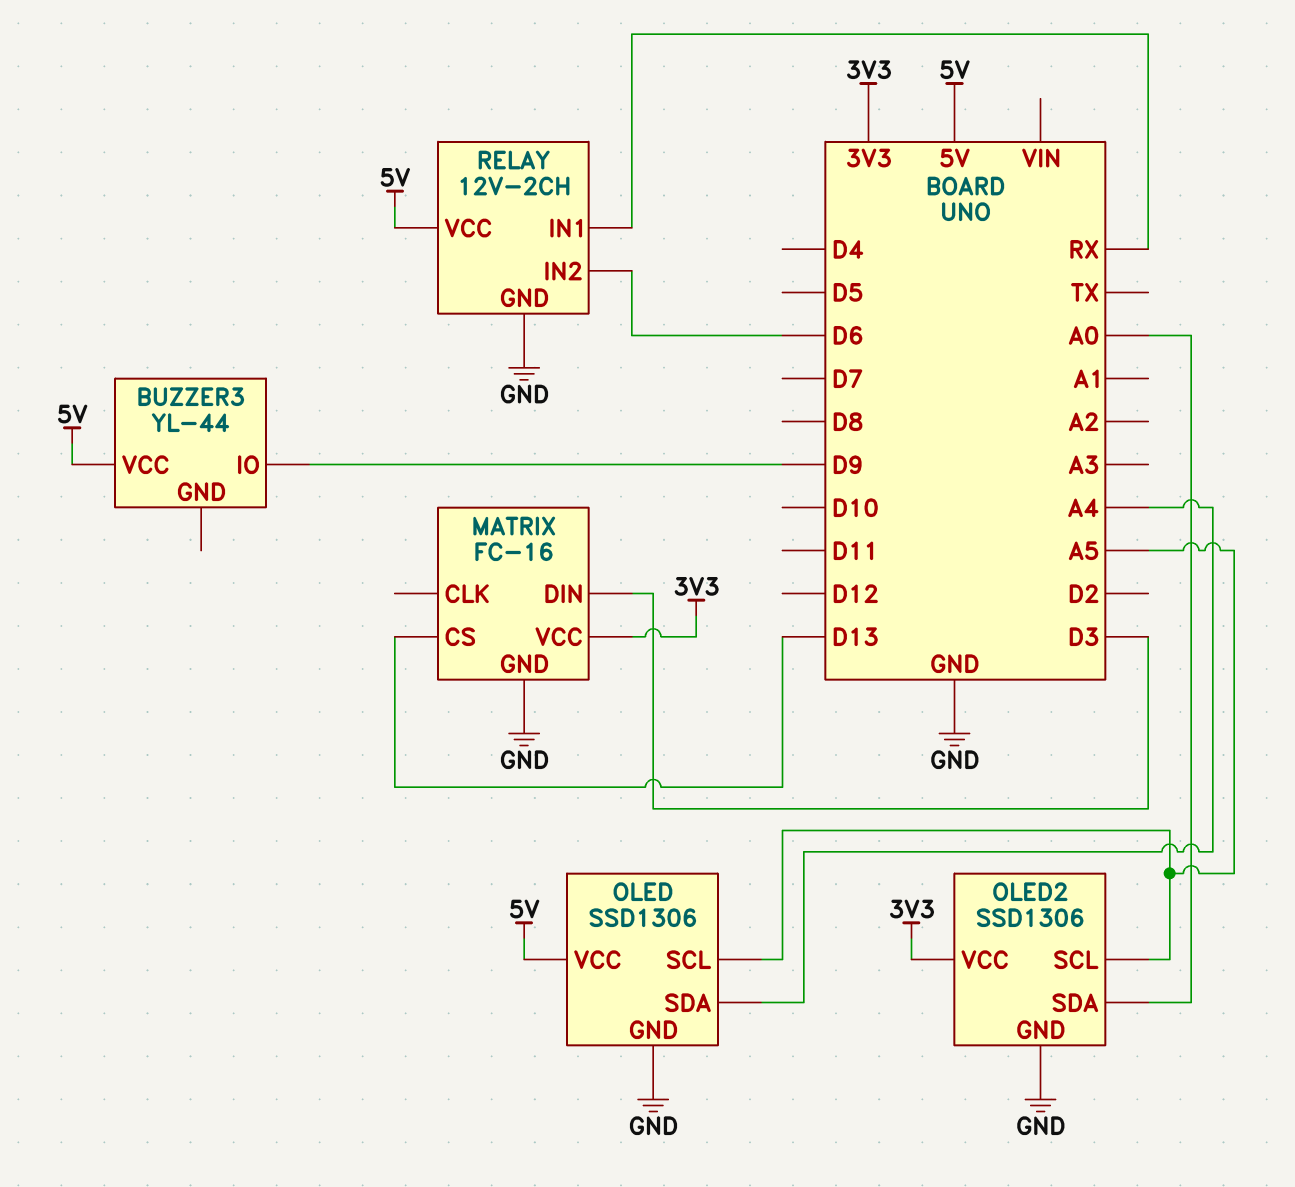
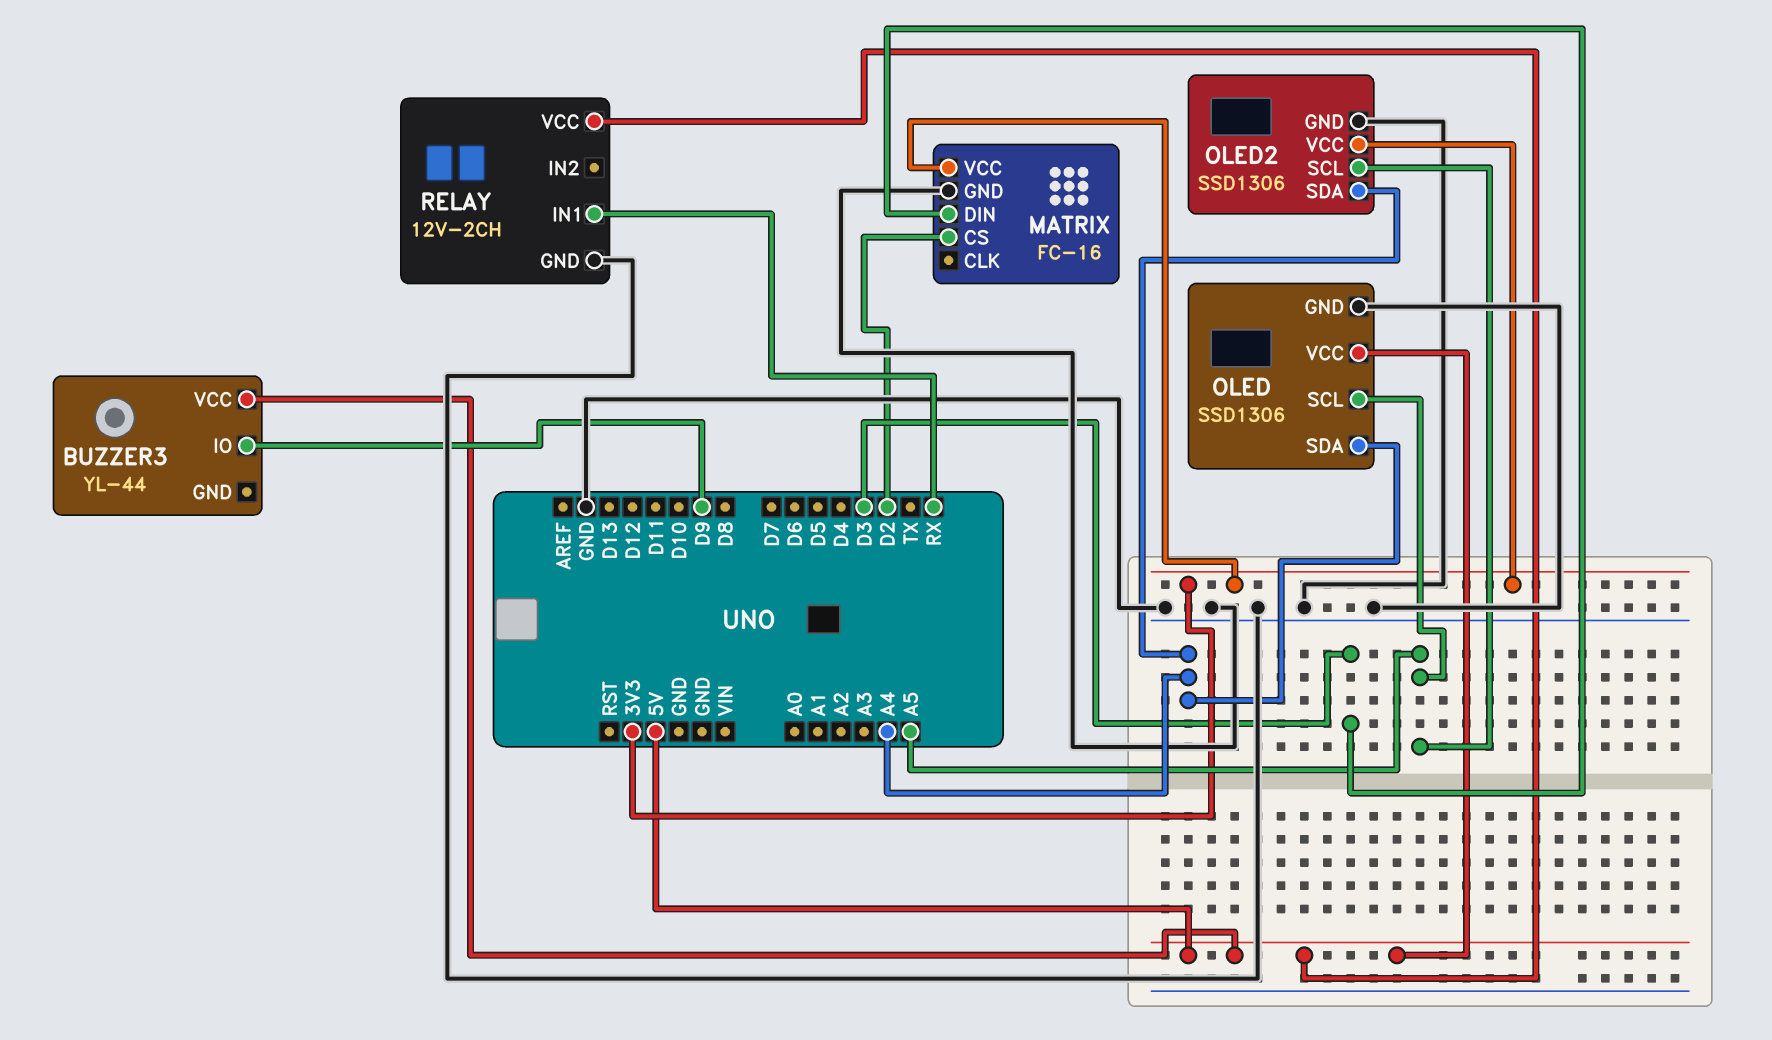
MATRIX pin CS: D13 -> D2
OLED2 pin SDA: A0 -> A4
RELAY pin IN2: D6 -> none

